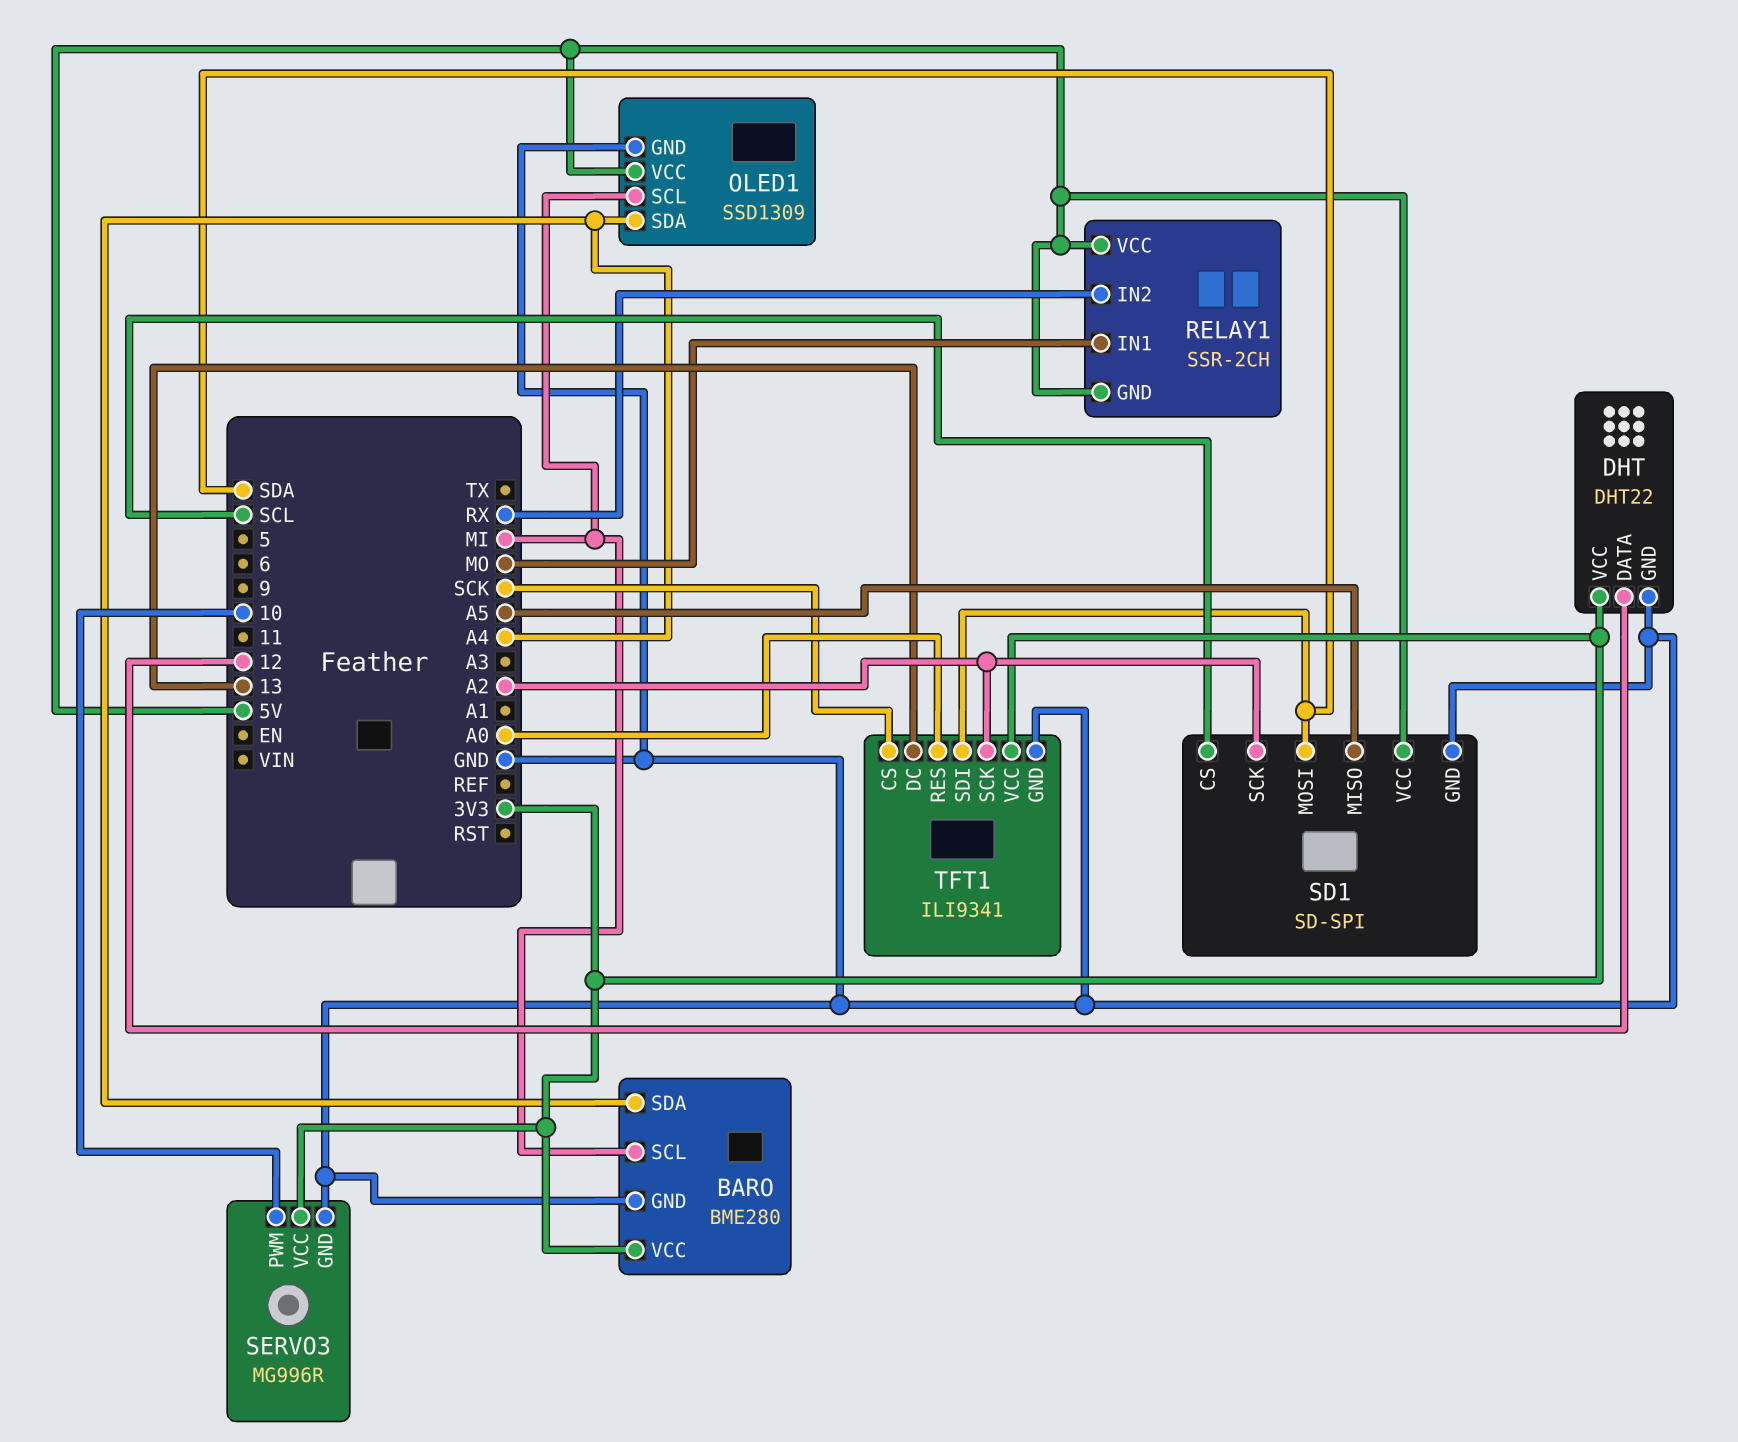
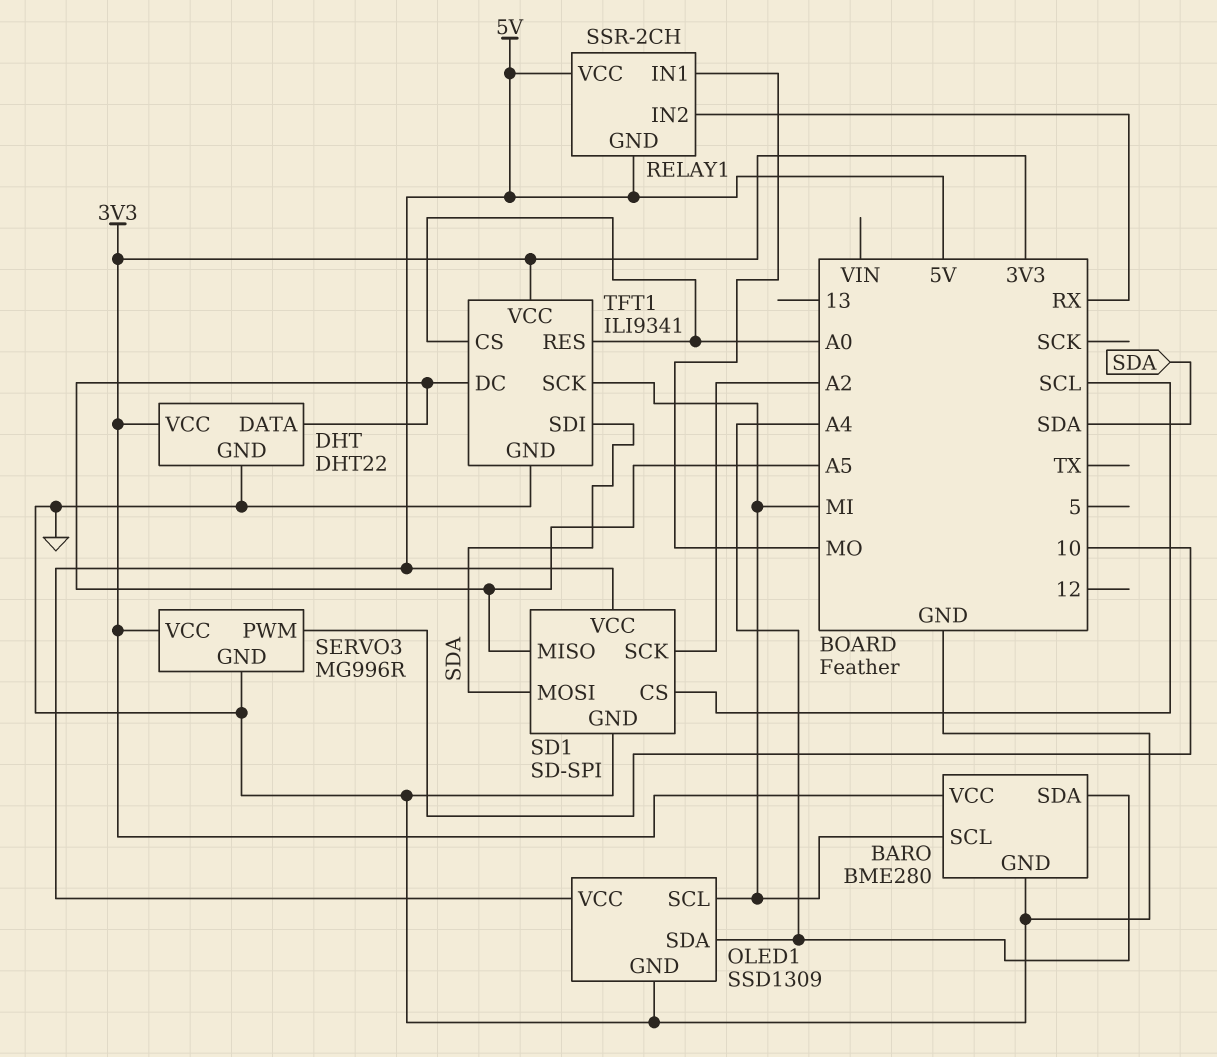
DHT pin DATA: 12 -> A5
TFT1 pin CS: SCK -> A0
TFT1 pin DC: 13 -> A5
TFT1 pin SCK: A2 -> MI

